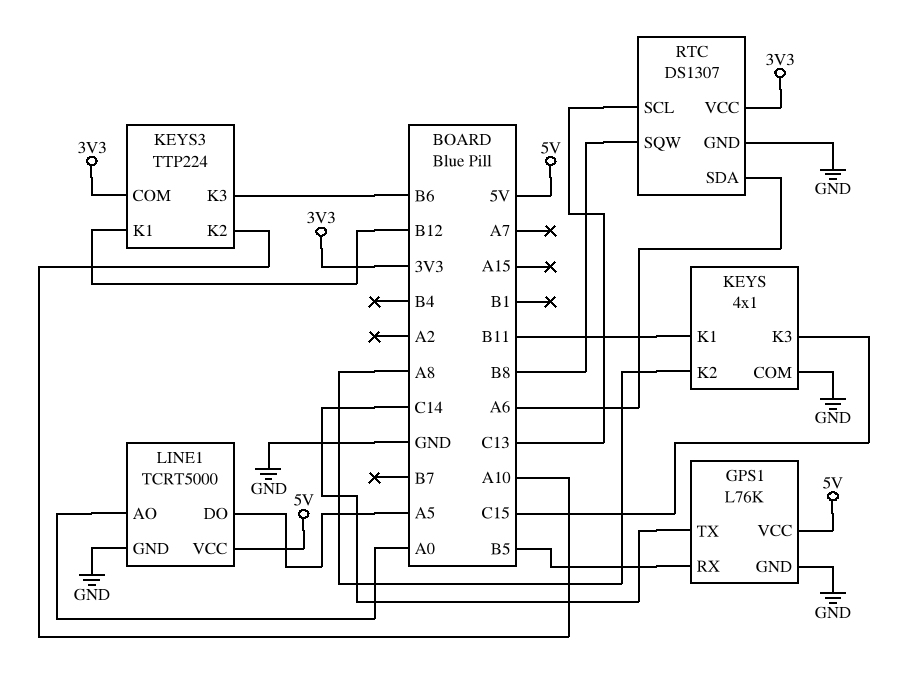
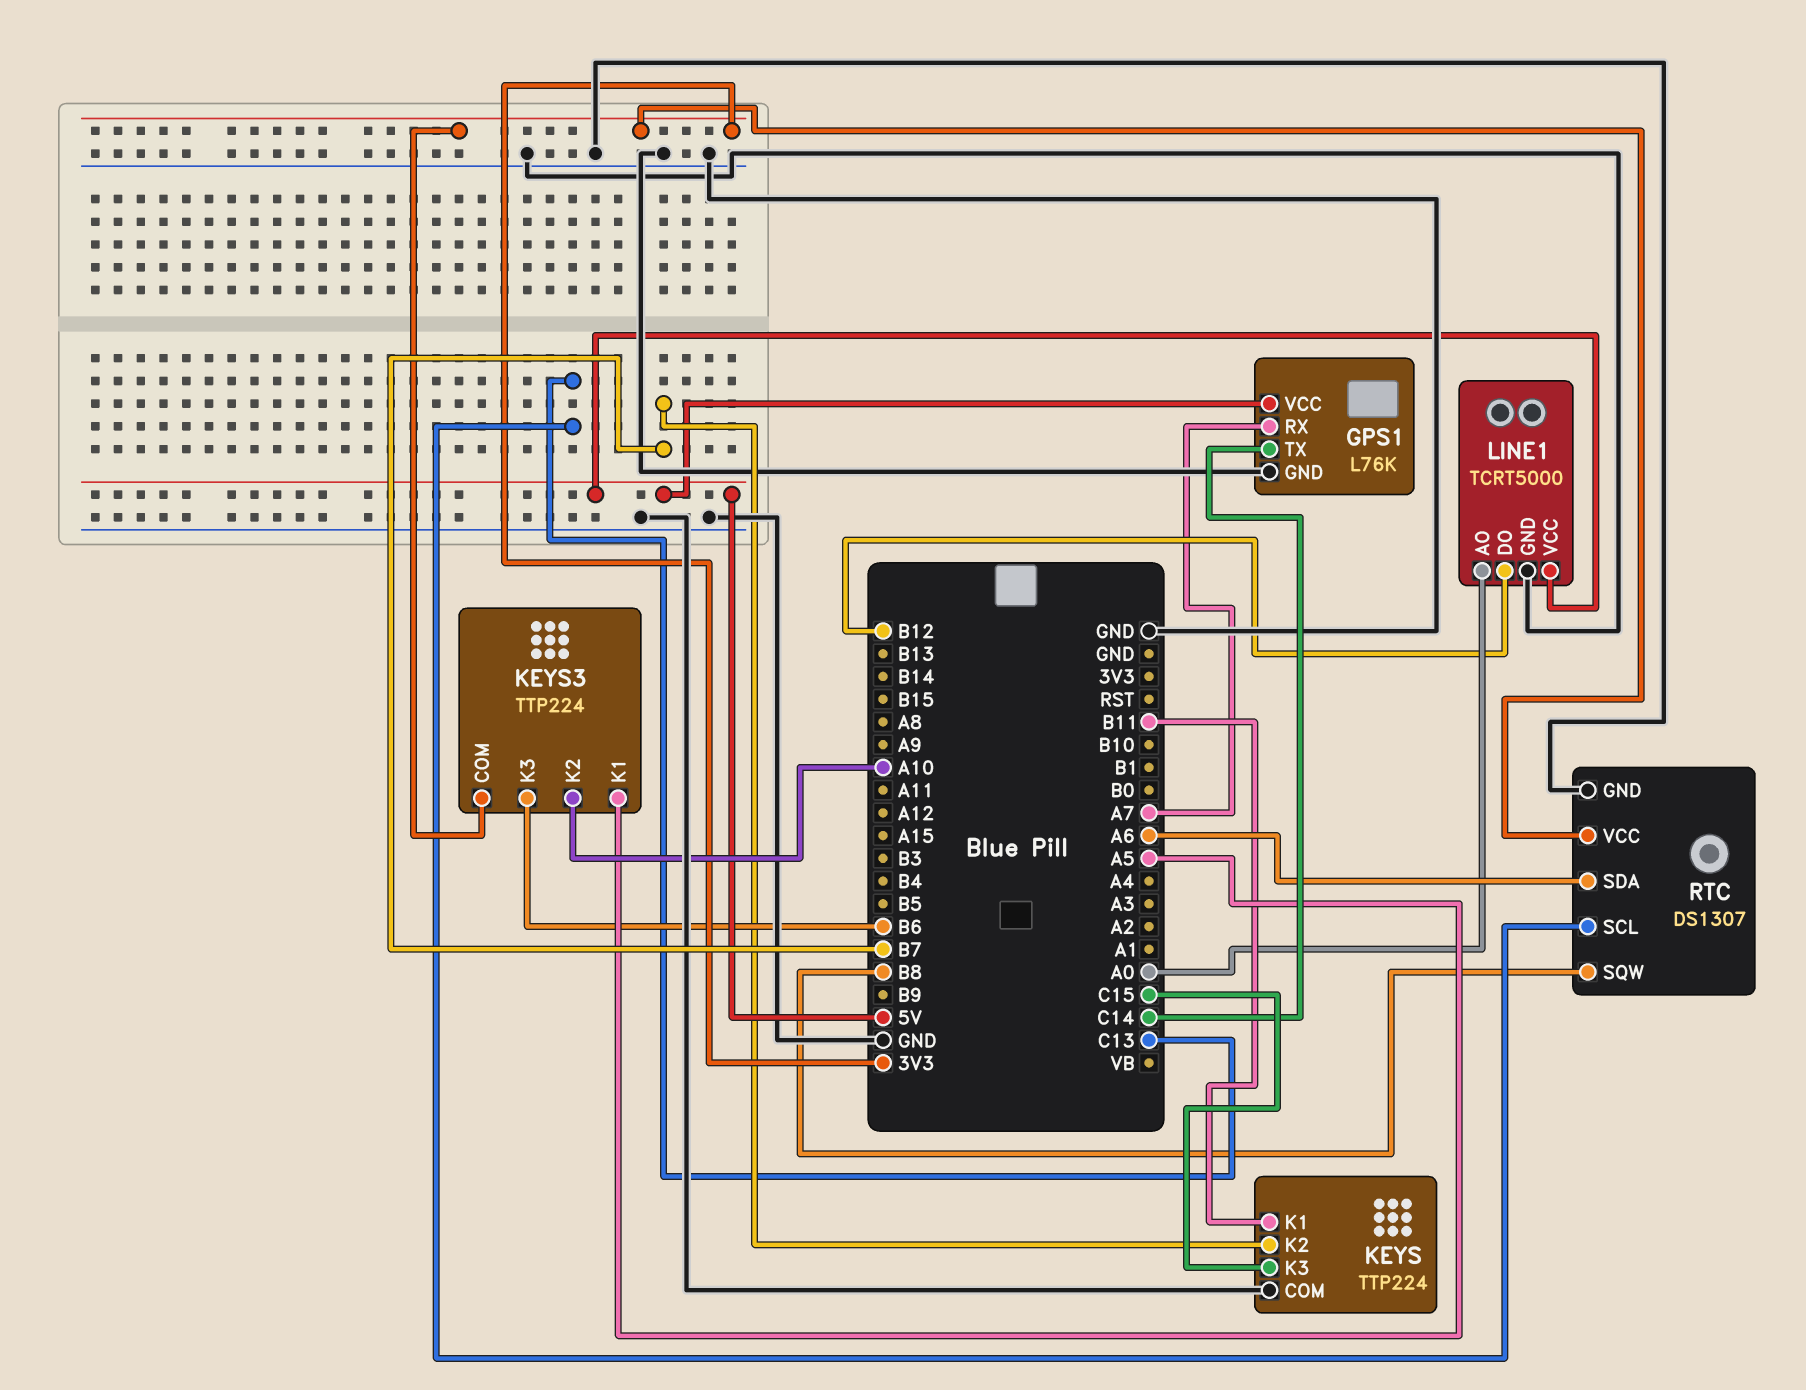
GPS1 pin RX: B5 -> A7
KEYS: 4x1 -> TTP224
KEYS pin K2: A8 -> B7
KEYS3 pin K1: B12 -> A5
LINE1 pin DO: A5 -> B12

